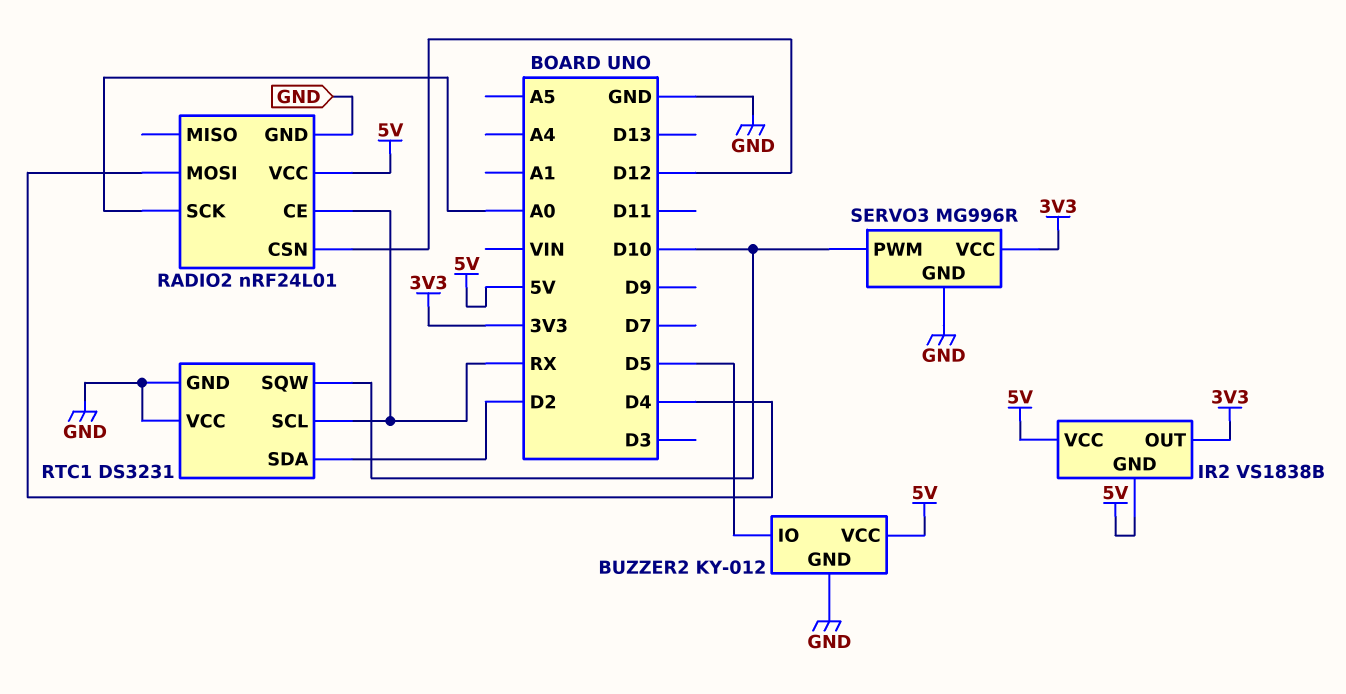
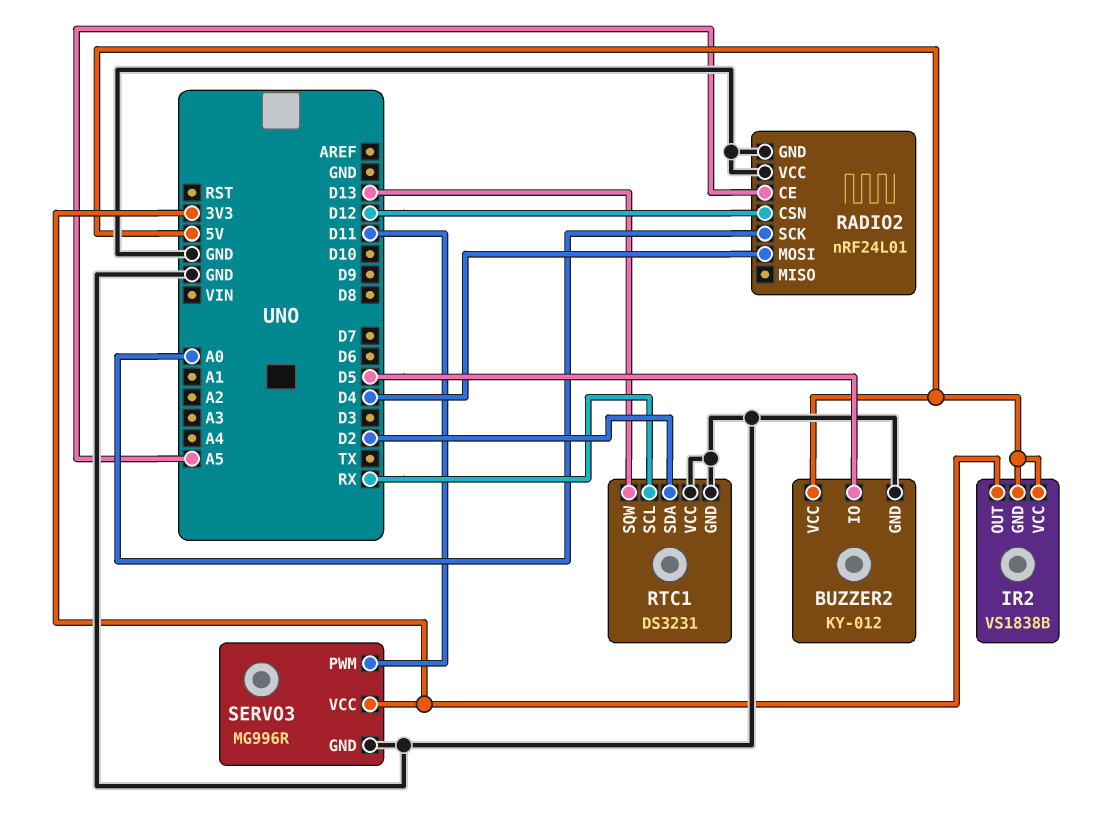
RADIO2 pin CE: RX -> A5
RADIO2 pin VCC: 5V -> GND
RTC1 pin SQW: D10 -> D13
SERVO3 pin PWM: D10 -> D11

